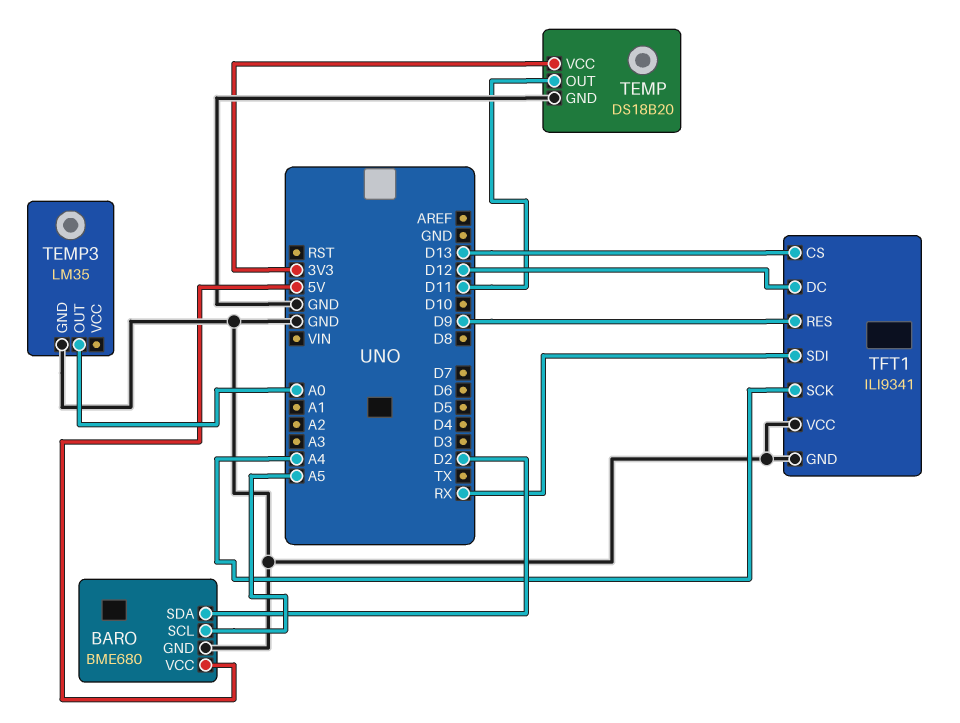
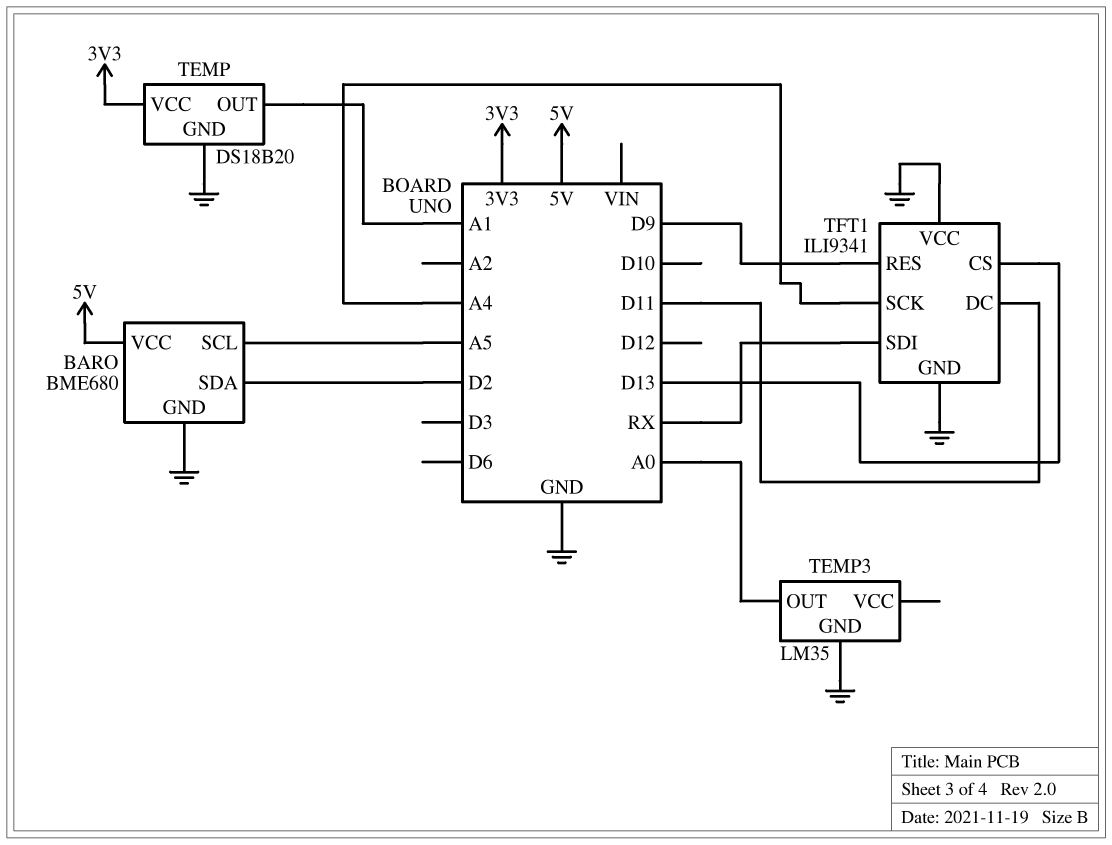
TEMP pin OUT: D11 -> A1
TFT1 pin DC: D12 -> D11

